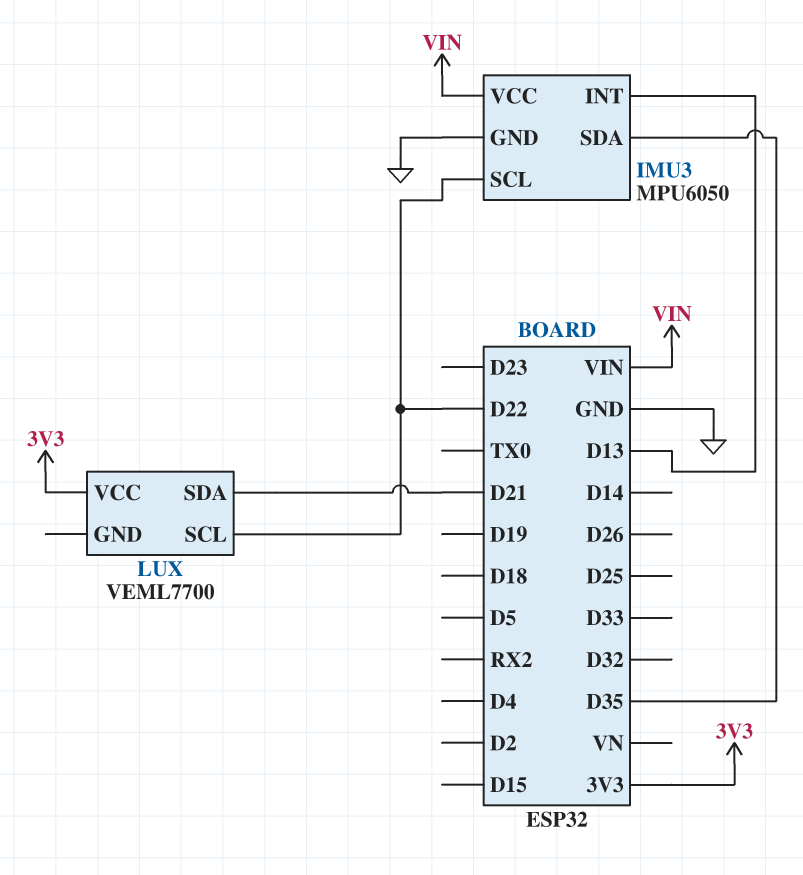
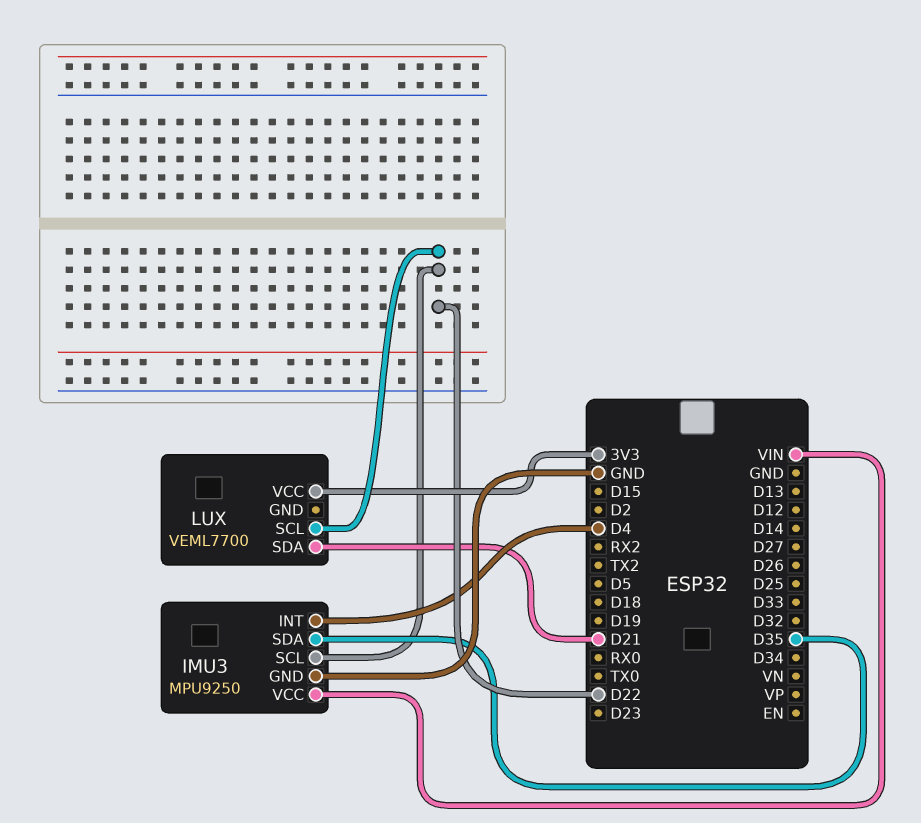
IMU3: MPU6050 -> MPU9250
IMU3 pin INT: D13 -> D4

